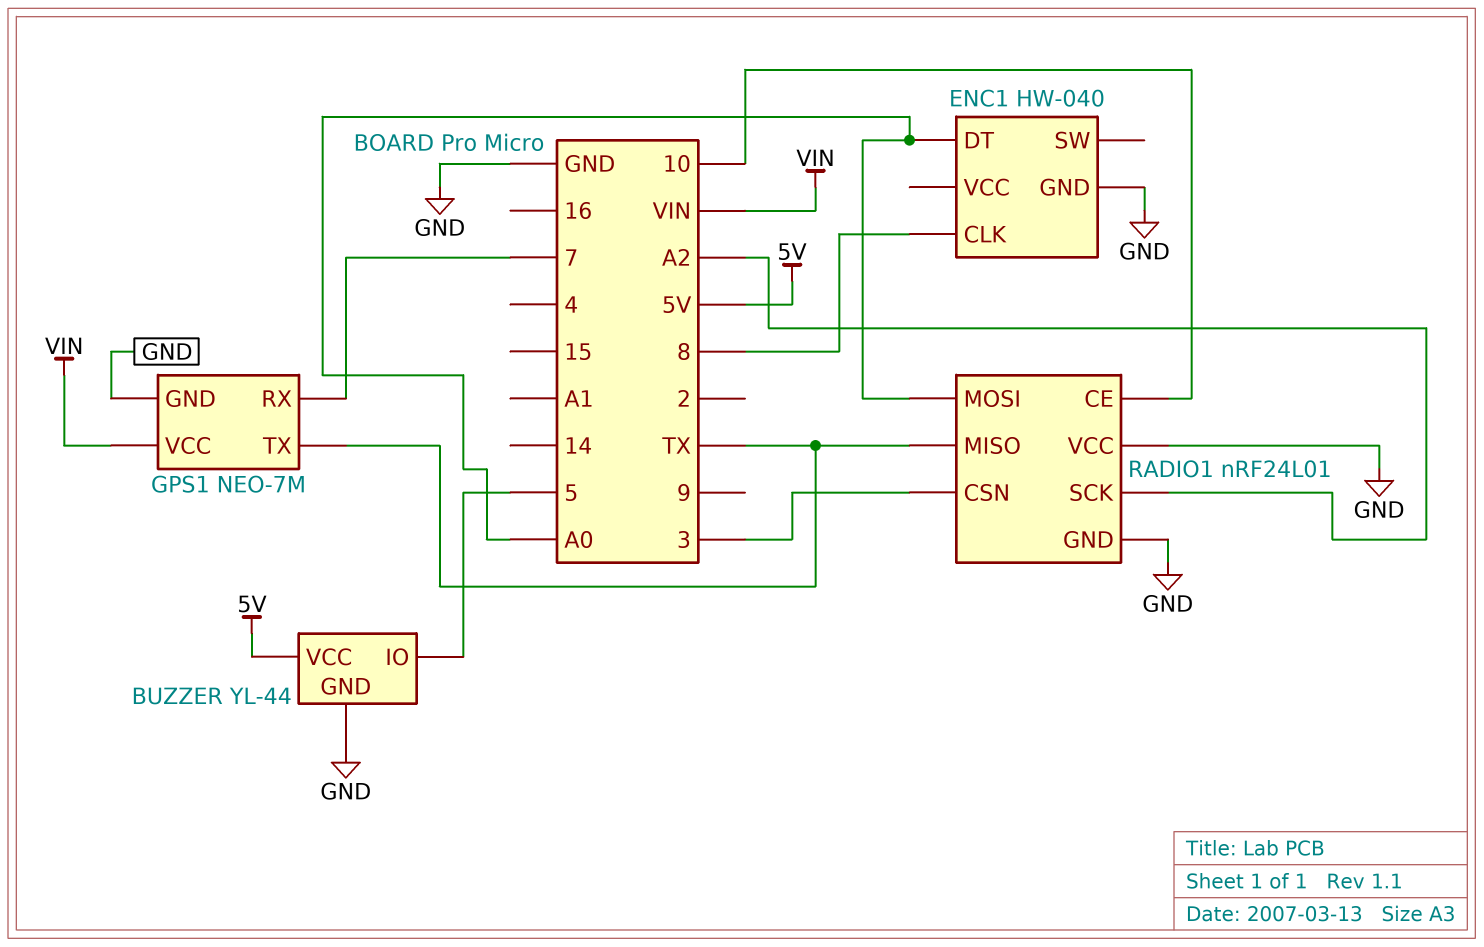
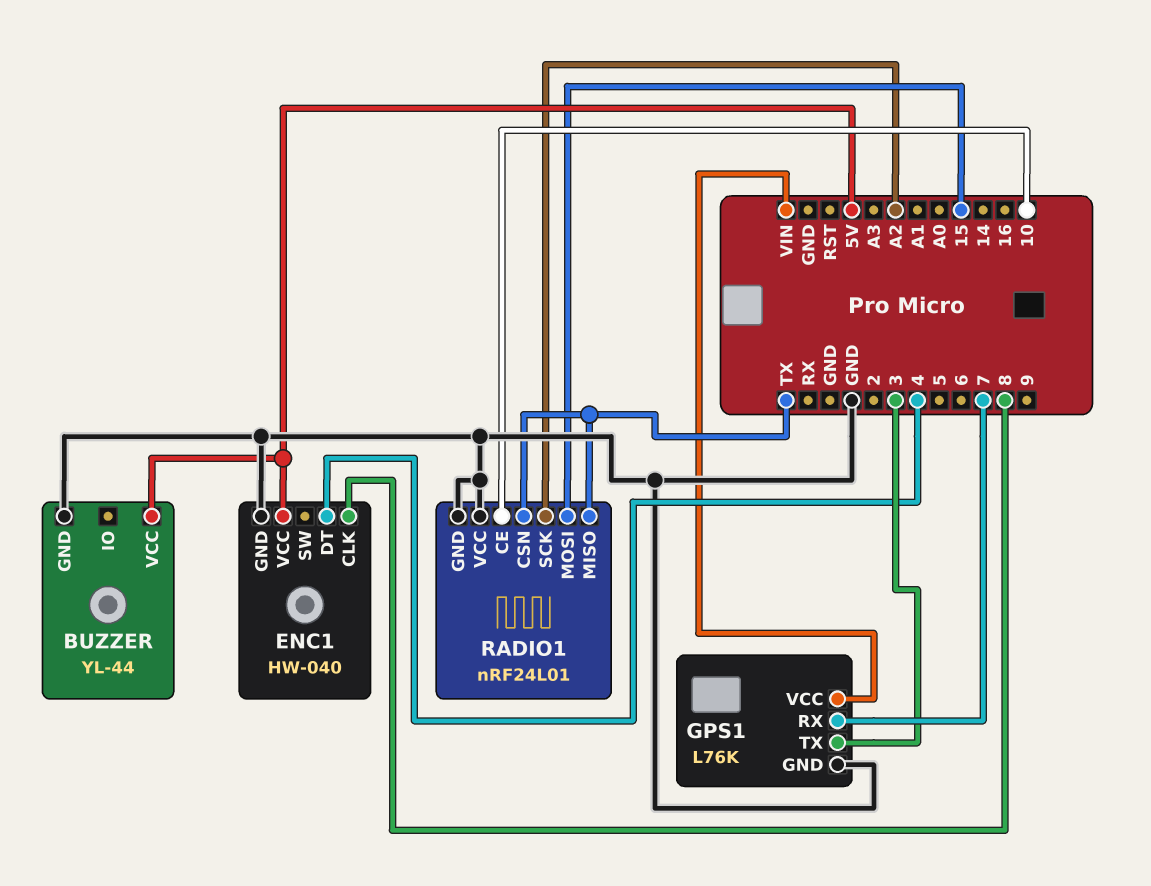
BUZZER pin IO: 5 -> none
ENC1 pin DT: A0 -> 4
ENC1 pin VCC: none -> 5V
GPS1: NEO-7M -> L76K
GPS1 pin TX: TX -> 3
RADIO1 pin CSN: 3 -> TX
RADIO1 pin MOSI: A0 -> 15

